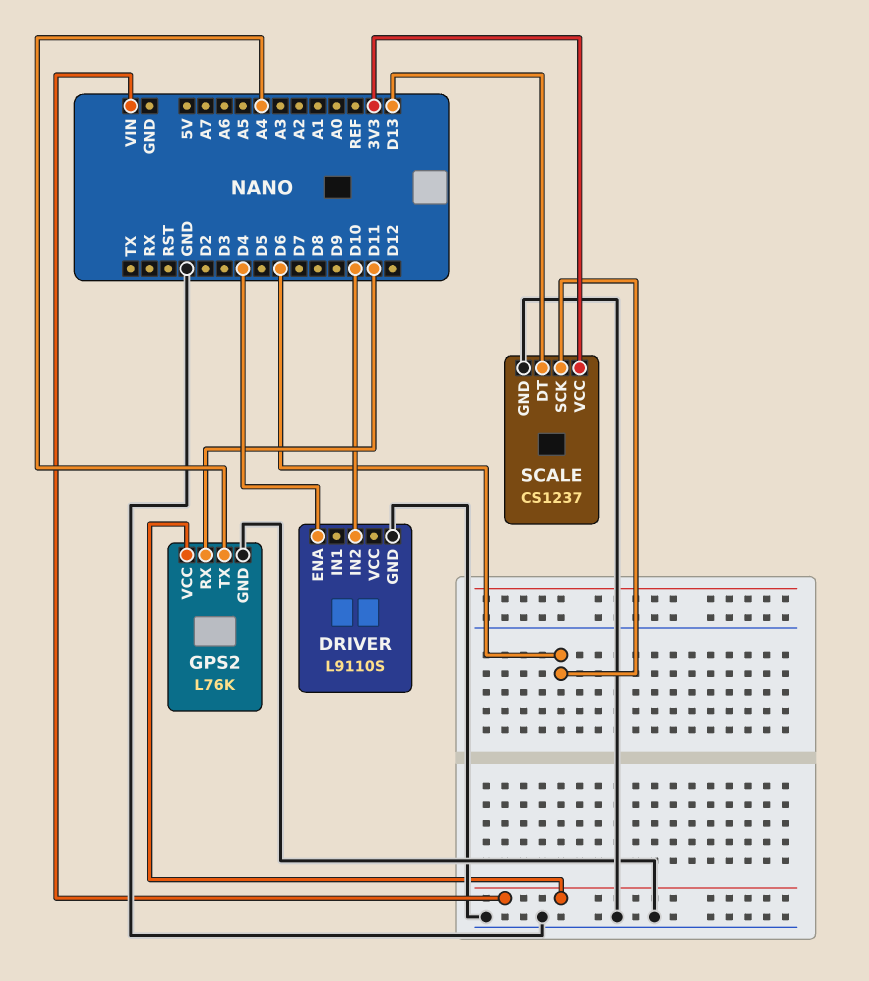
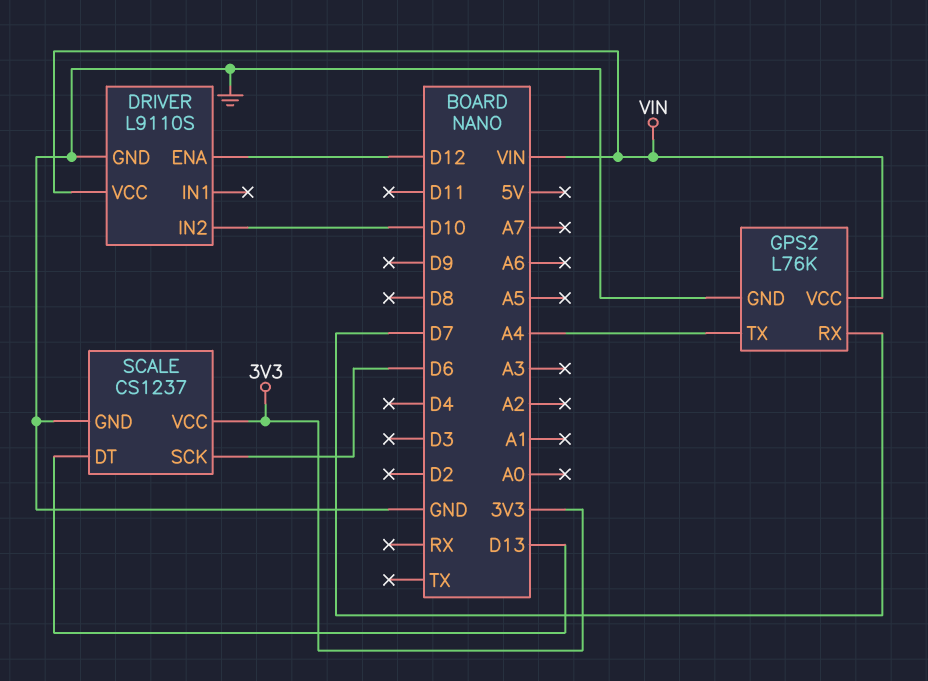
DRIVER pin ENA: D4 -> D12
DRIVER pin VCC: none -> VIN
GPS2 pin RX: D11 -> D7

